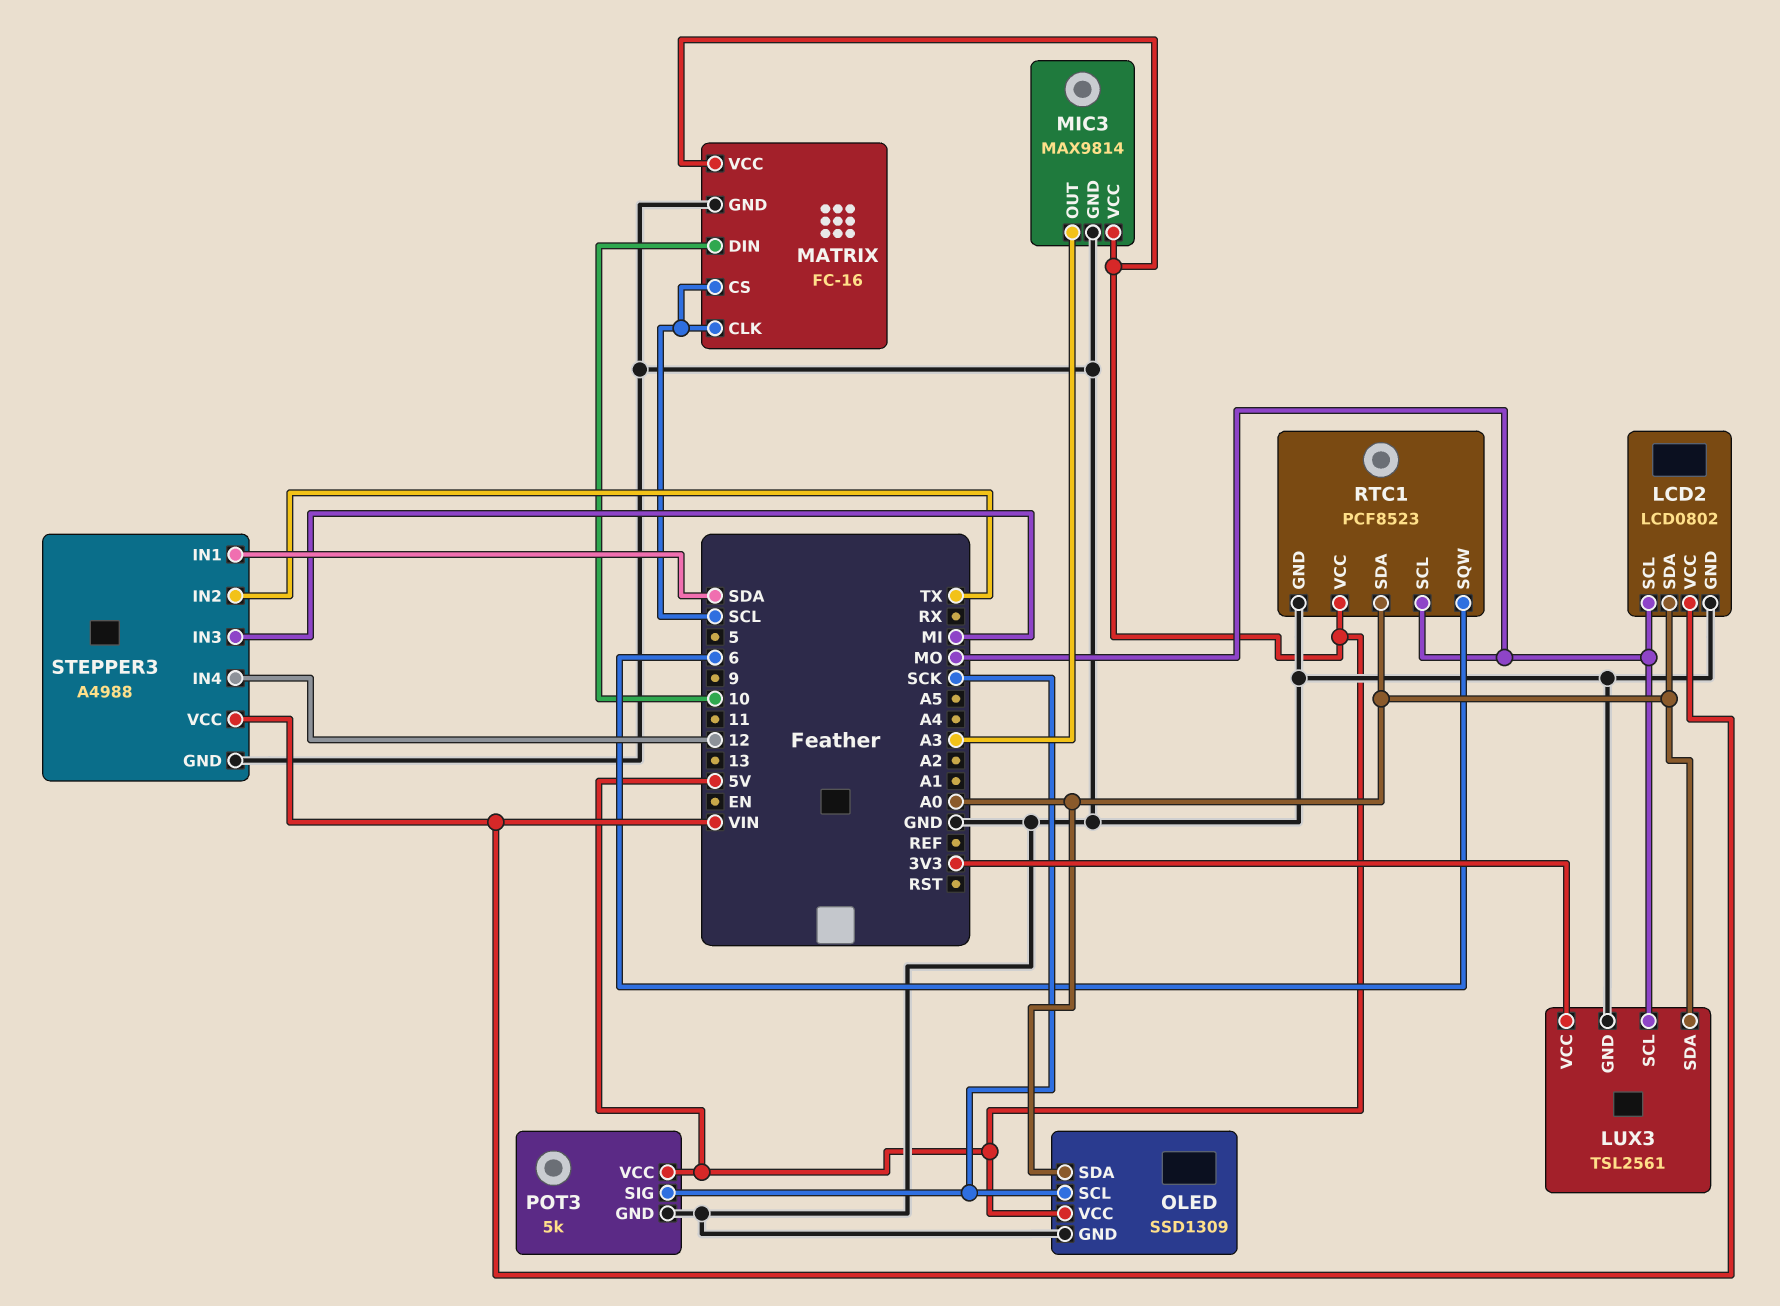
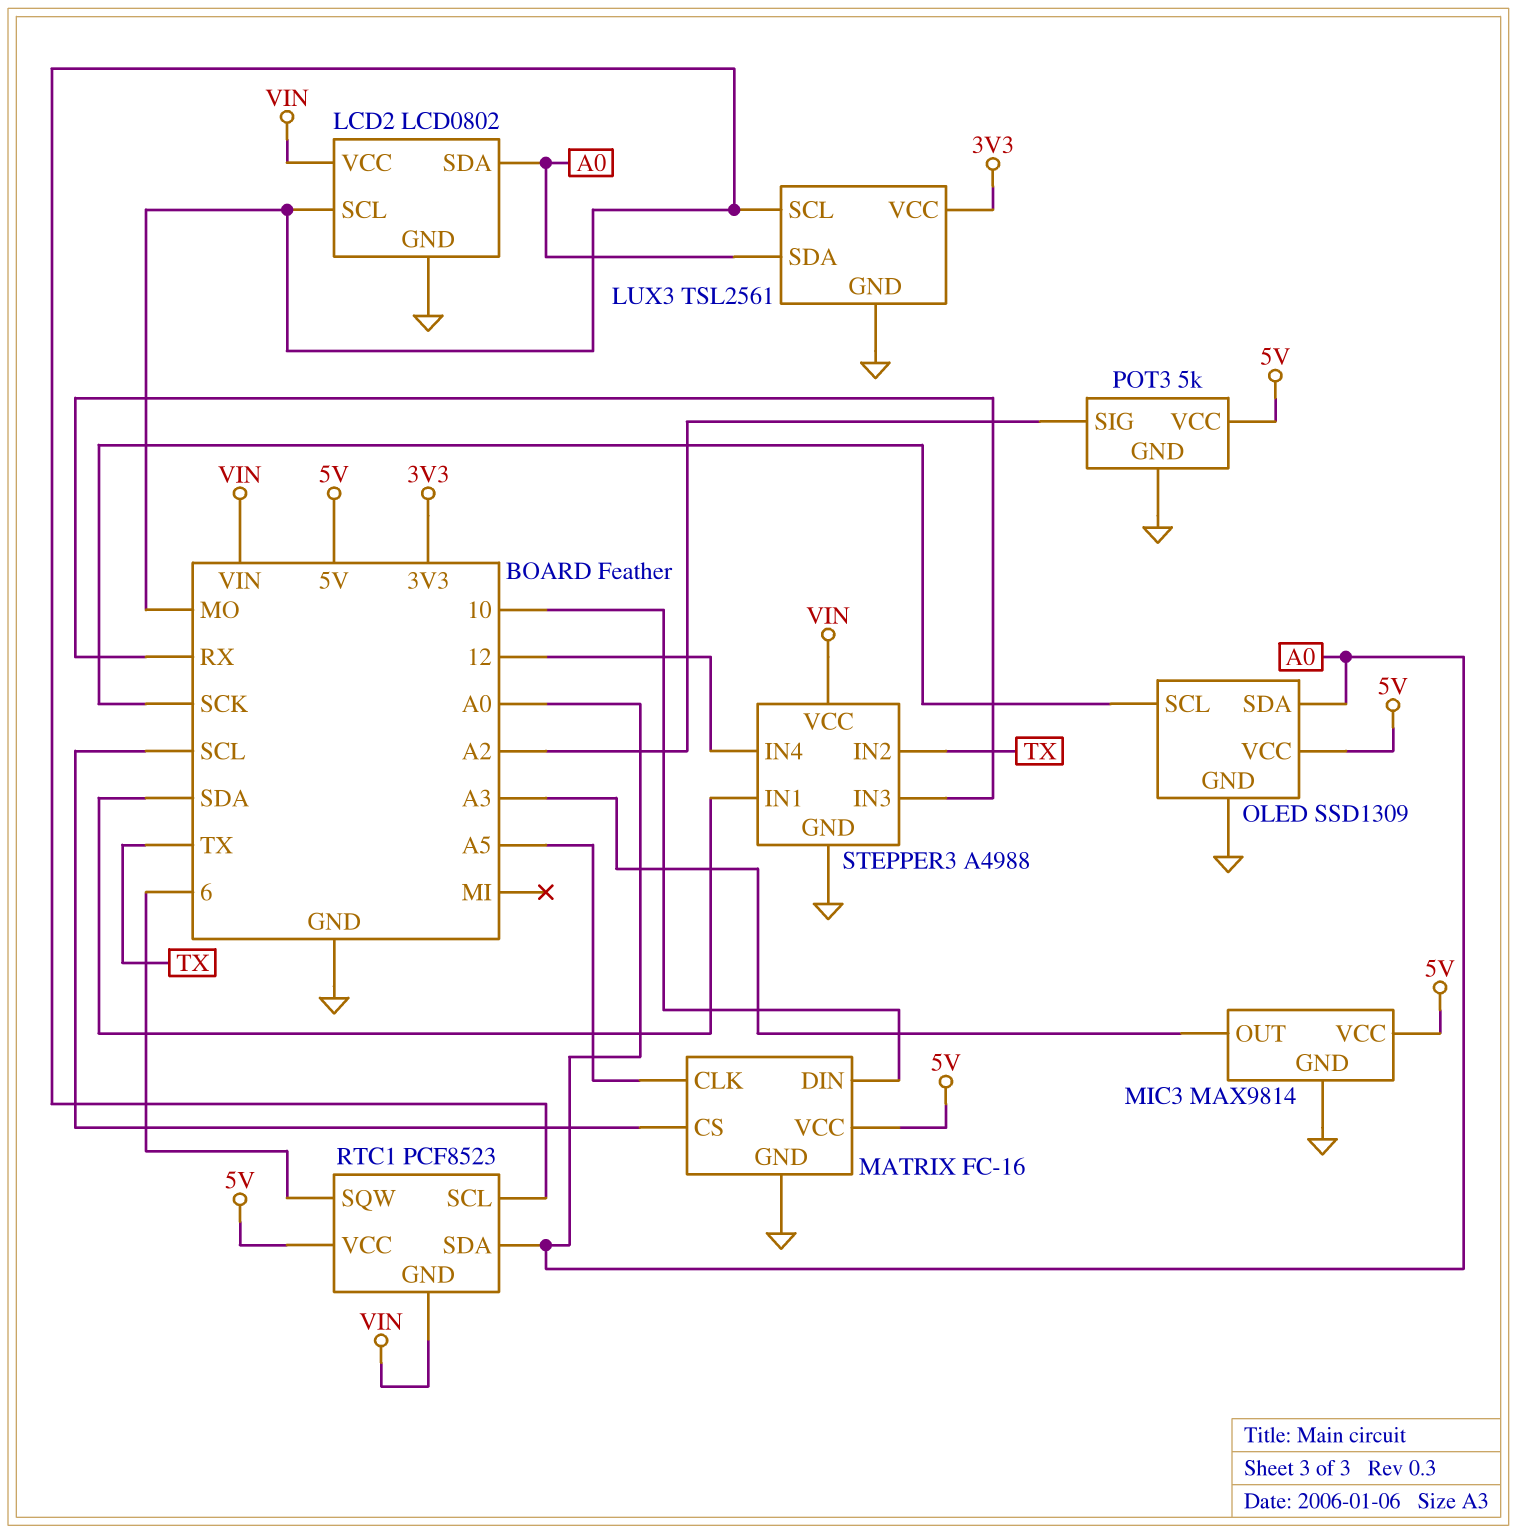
MATRIX pin CLK: SCL -> A5
POT3 pin SIG: SCK -> A2
RTC1 pin GND: GND -> VIN
STEPPER3 pin IN3: MI -> RX

